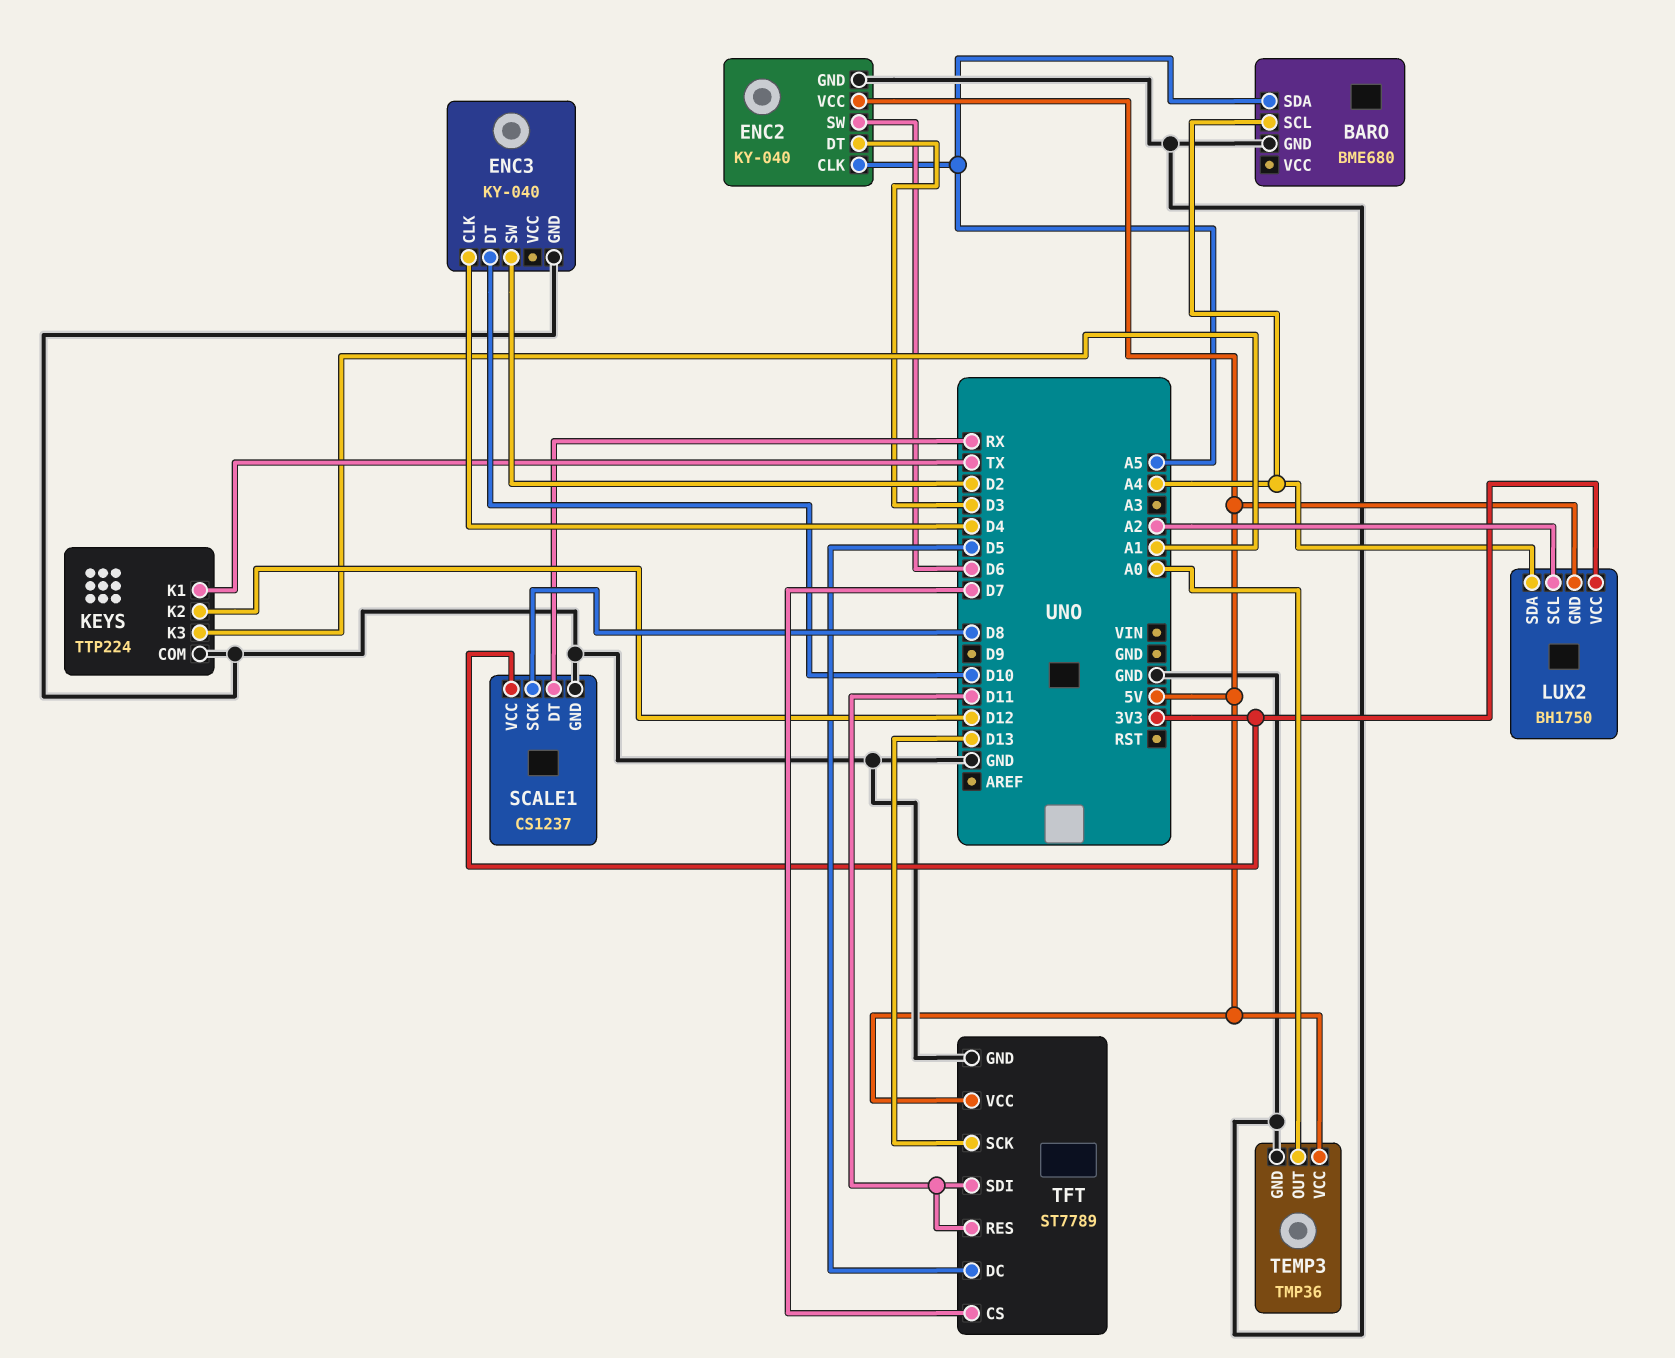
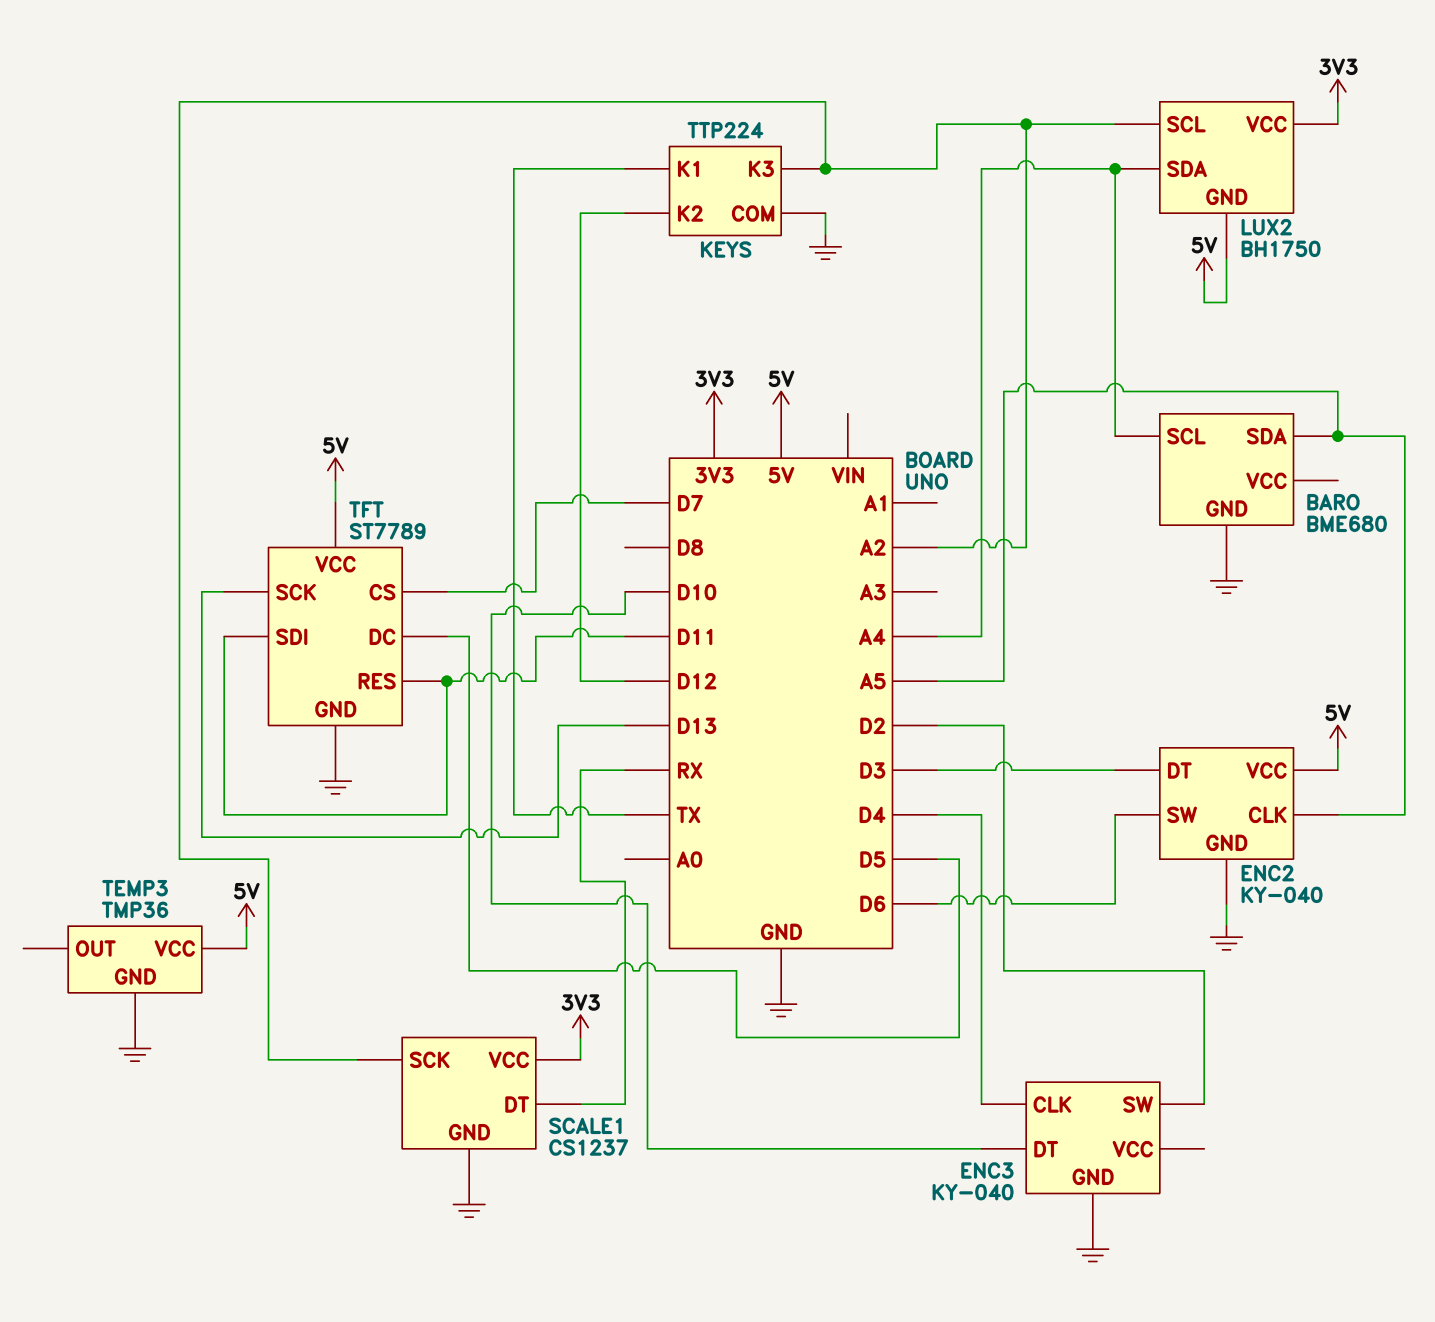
KEYS pin K3: A1 -> A2
SCALE1 pin SCK: D8 -> A2
TEMP3 pin OUT: A0 -> none

